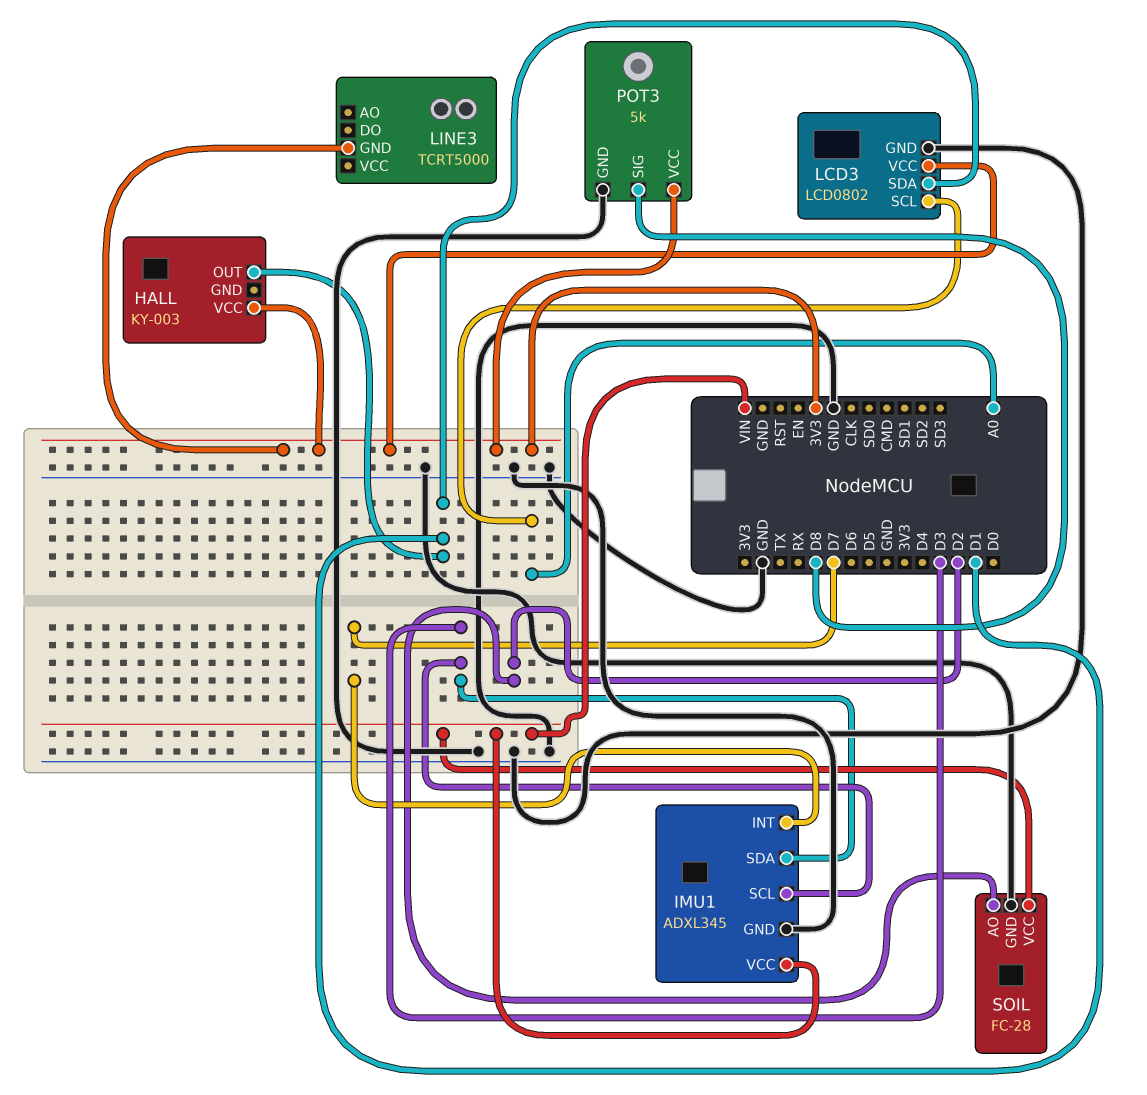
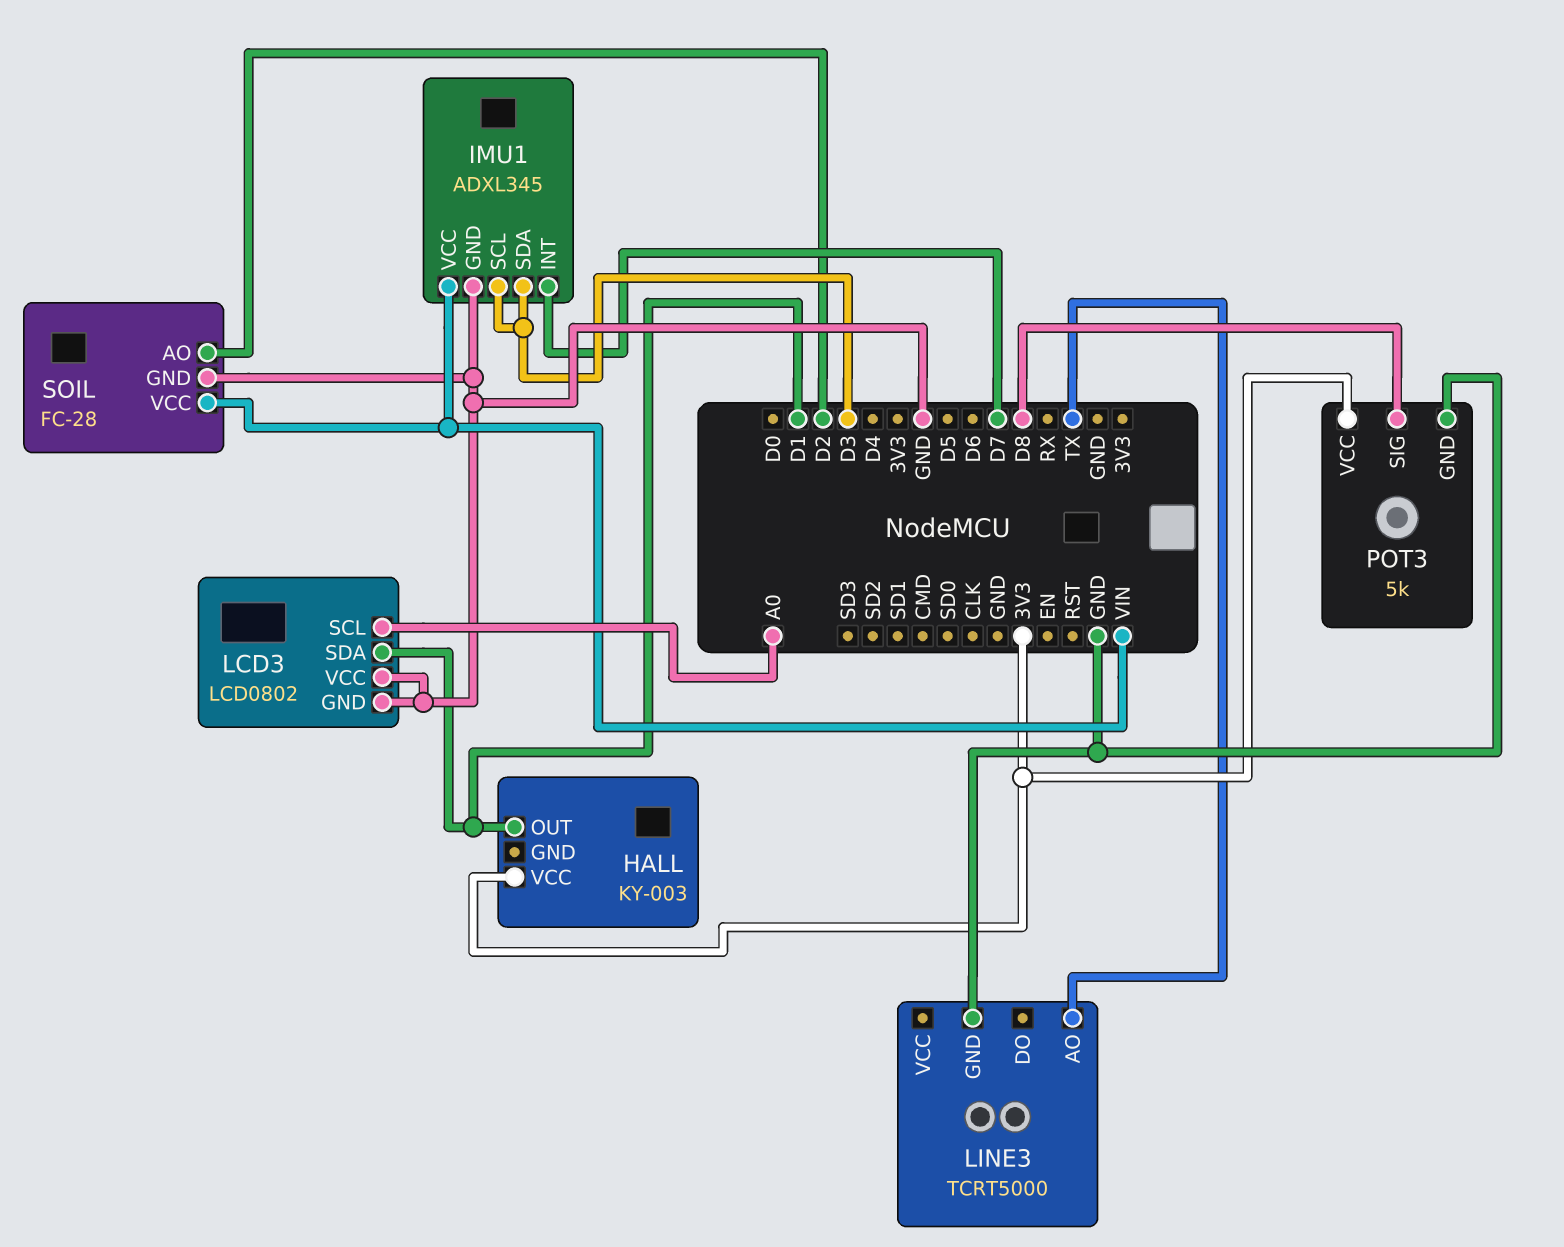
LCD3 pin VCC: 3V3 -> GND
LINE3 pin AO: none -> TX
LINE3 pin GND: 3V3 -> GND

